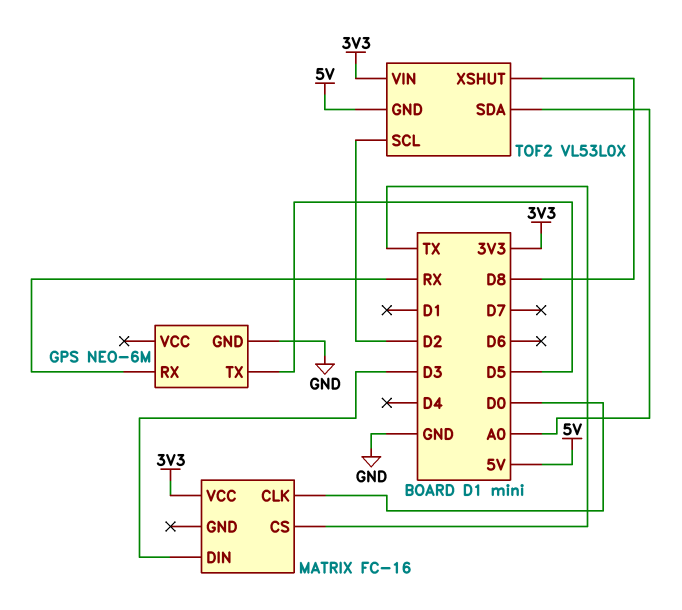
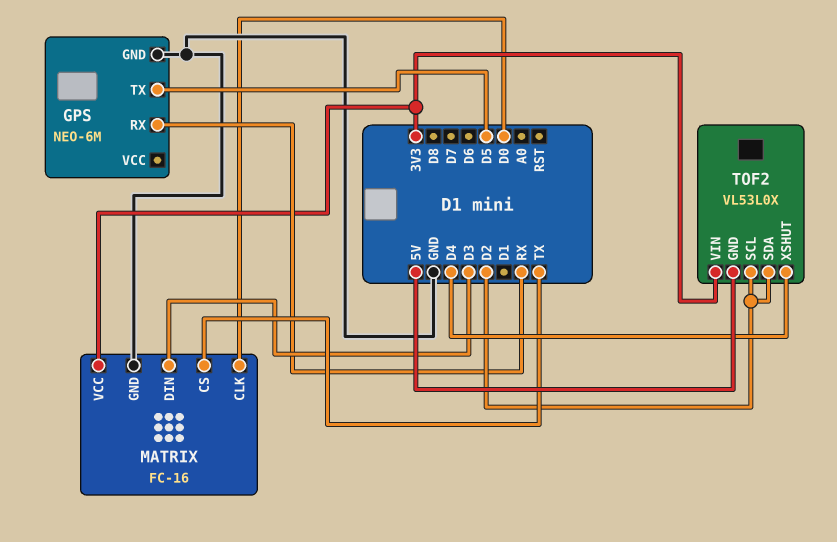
MATRIX pin GND: none -> GND
TOF2 pin SDA: A0 -> D2
TOF2 pin XSHUT: D8 -> D4

